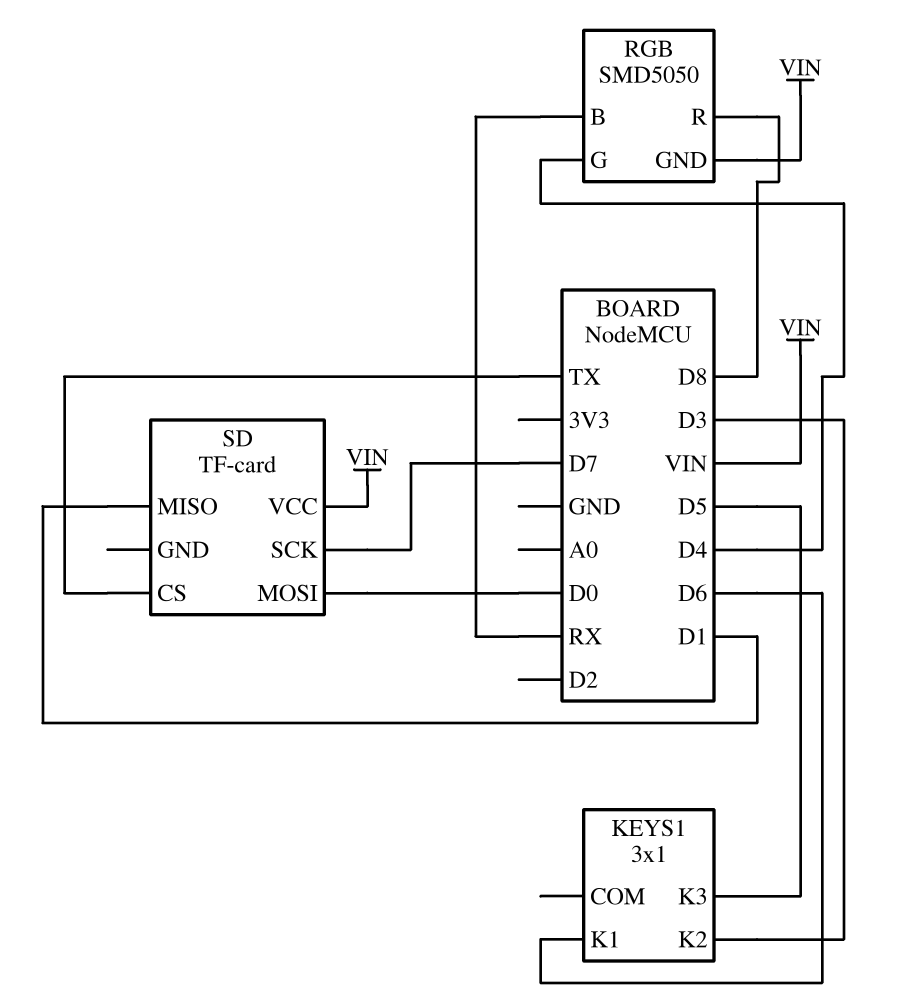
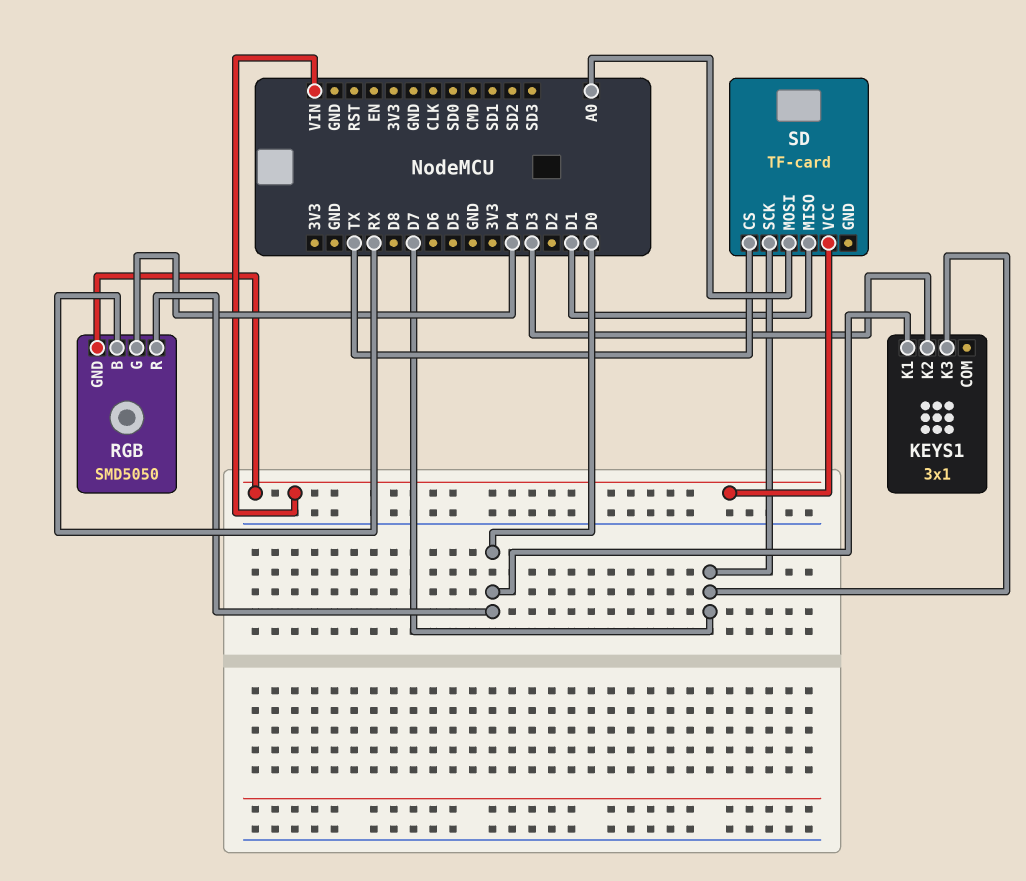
KEYS1 pin K1: D6 -> D0
KEYS1 pin K3: D5 -> D7
RGB pin R: D8 -> D0
SD pin MOSI: D0 -> A0

